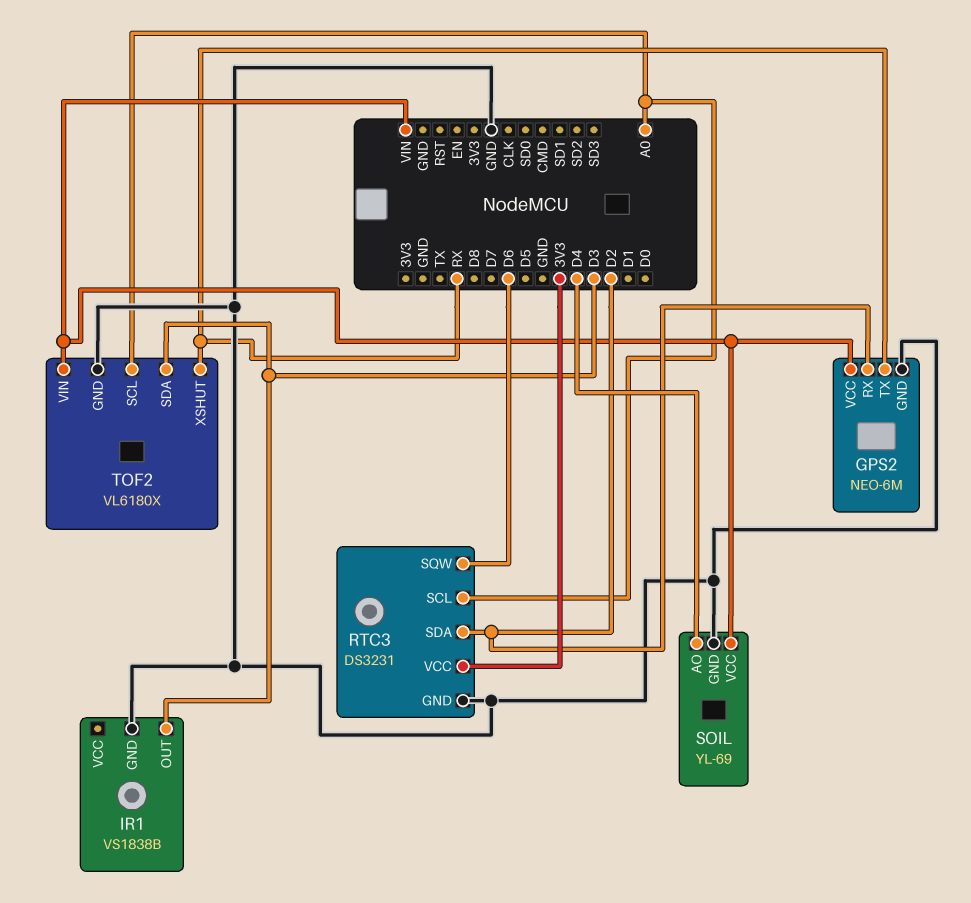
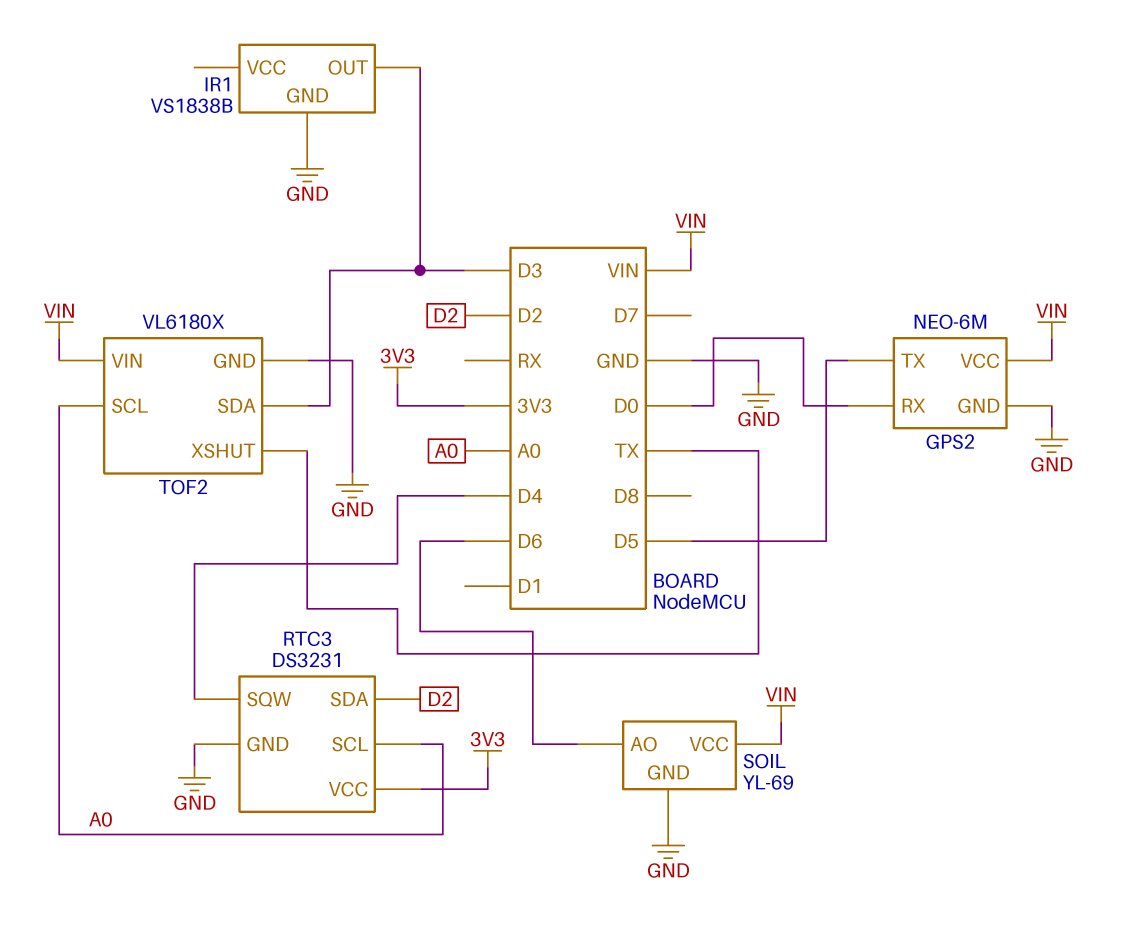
GPS2 pin RX: D2 -> D0
GPS2 pin TX: RX -> D5
RTC3 pin SQW: D6 -> D4
SOIL pin AO: D4 -> D6
TOF2 pin XSHUT: RX -> TX

